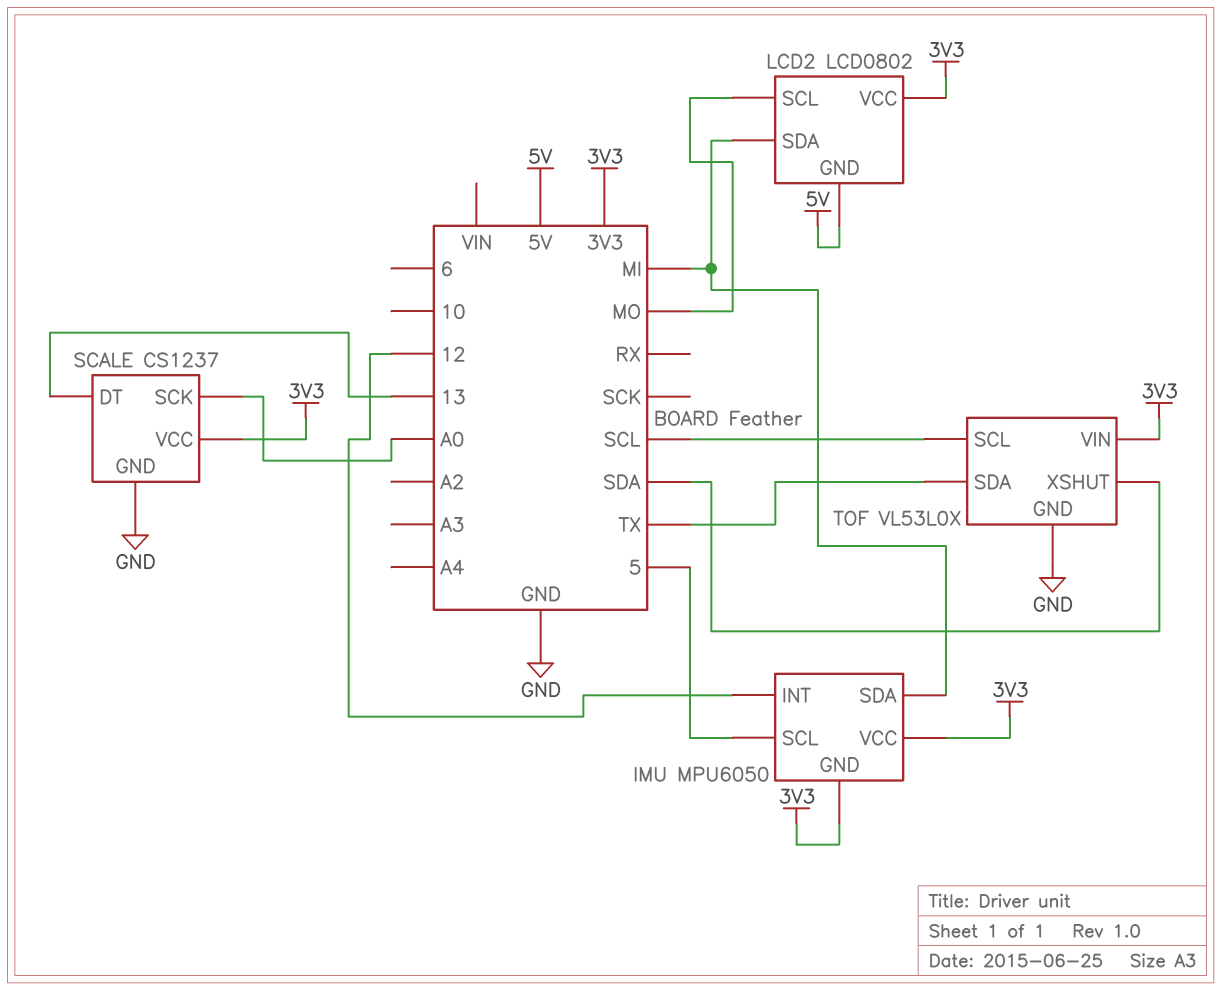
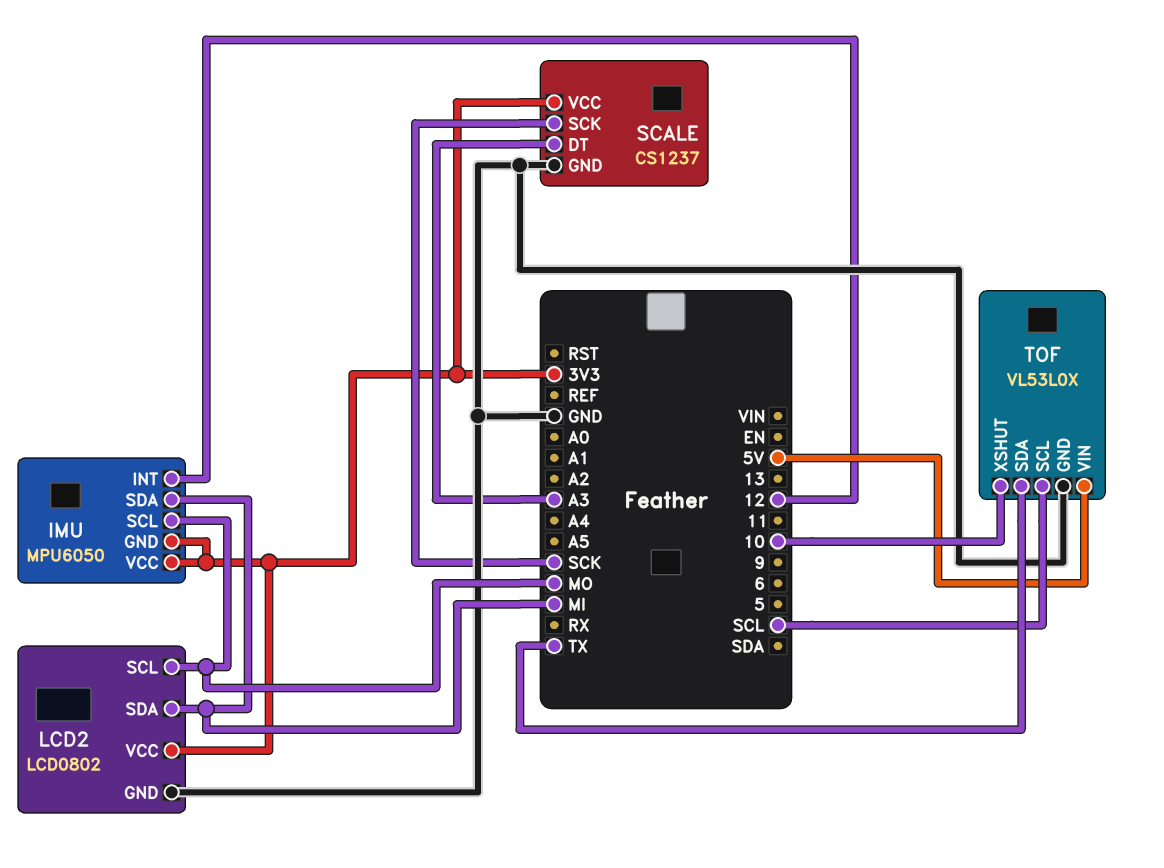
IMU pin SCL: 5 -> MO
LCD2 pin GND: 5V -> GND
SCALE pin DT: 13 -> A3
SCALE pin SCK: A0 -> SCK
TOF pin VIN: 3V3 -> 5V
TOF pin XSHUT: SDA -> 10

